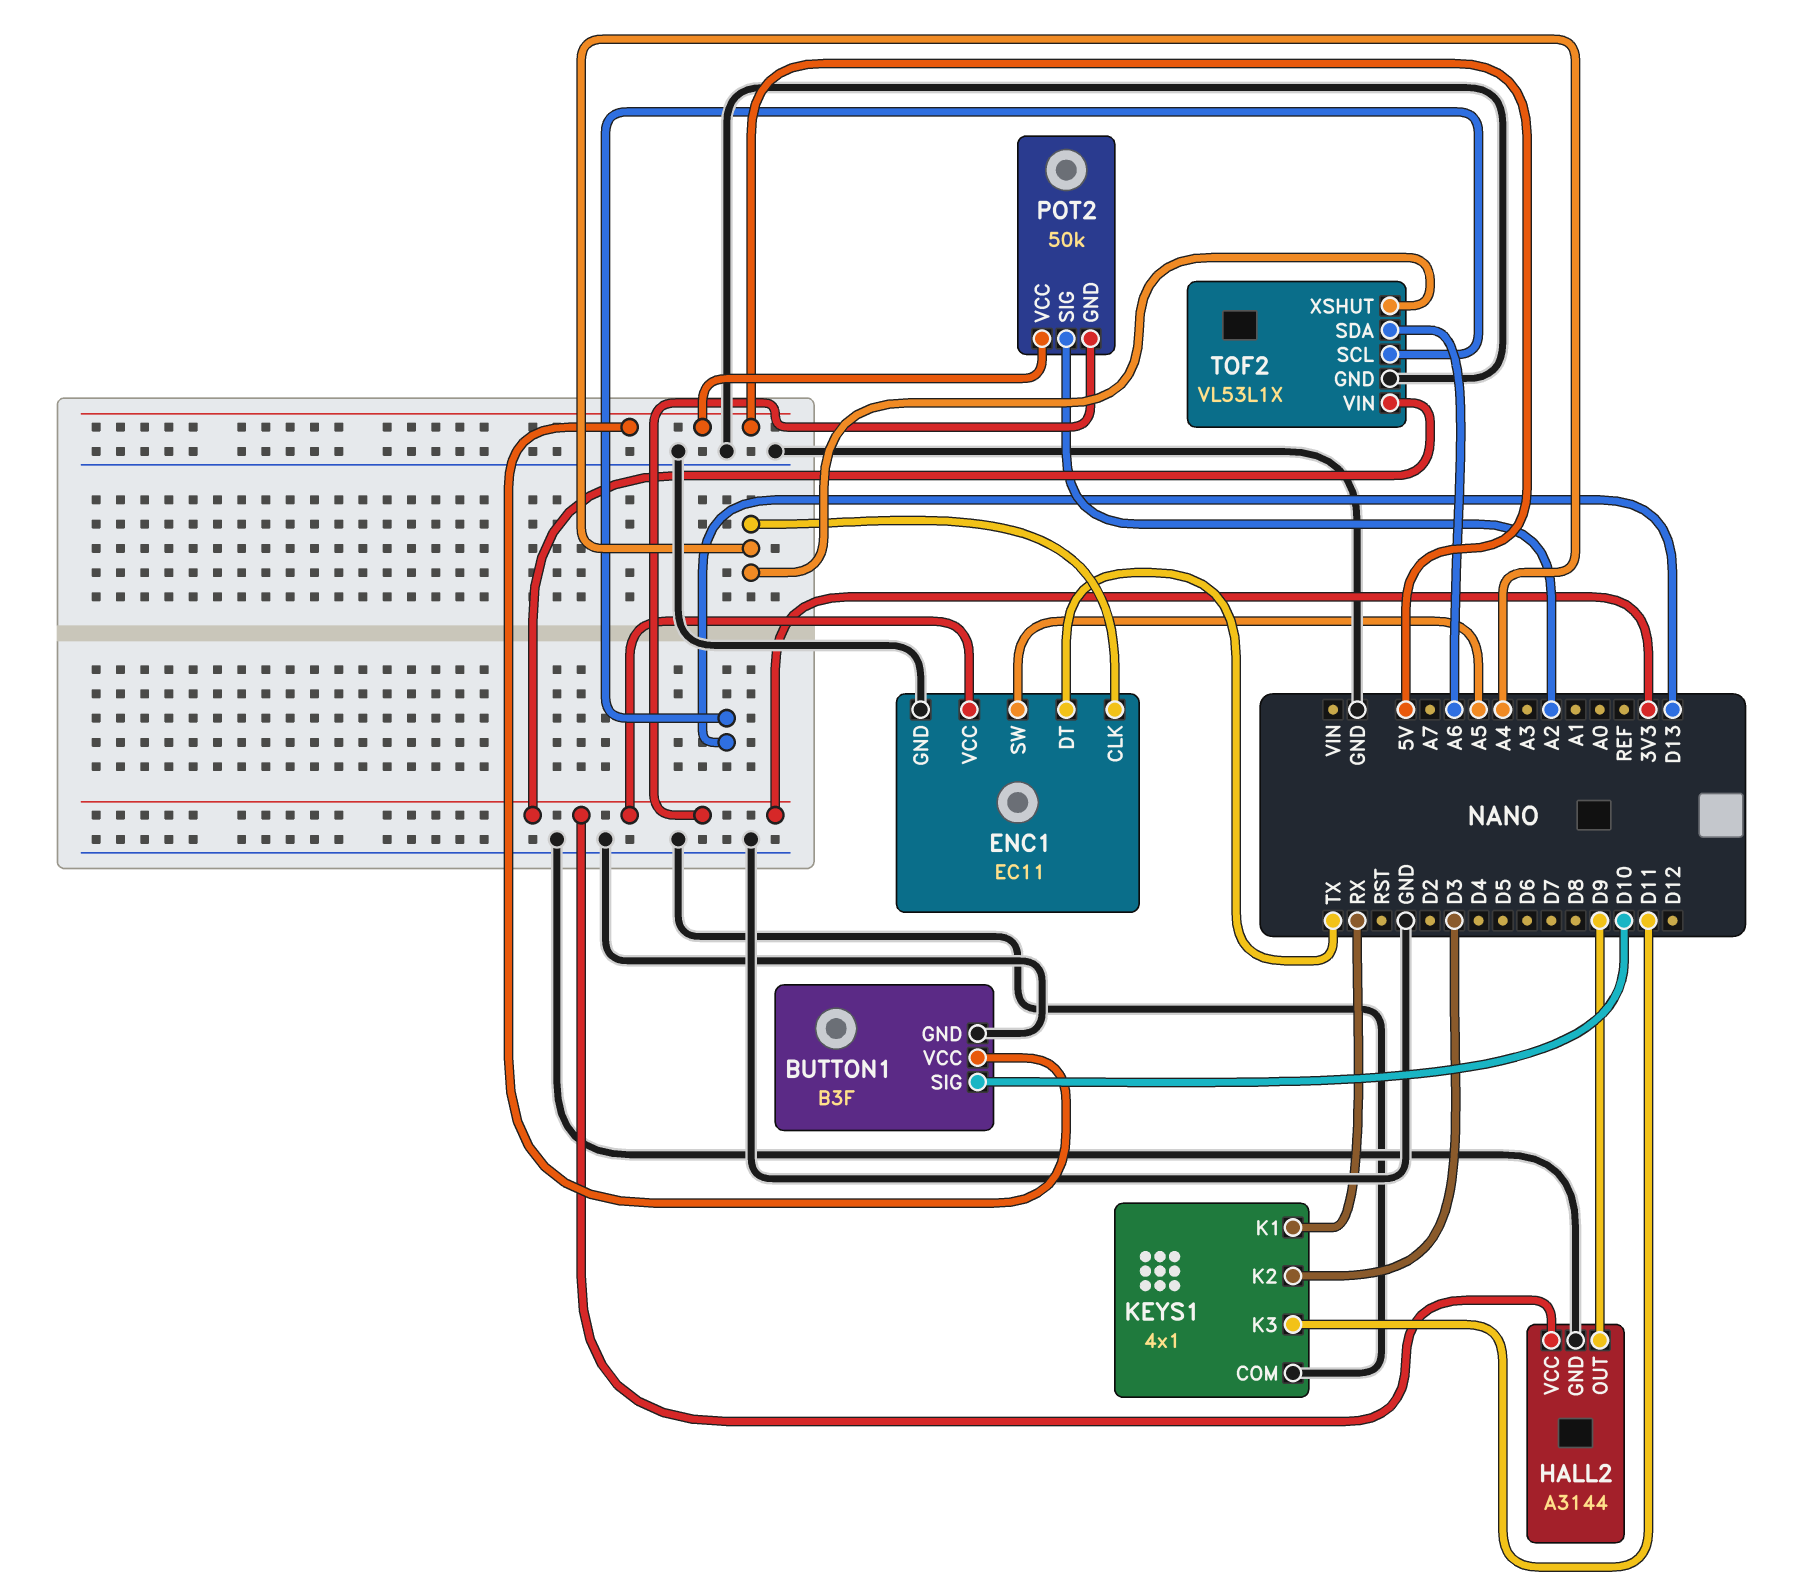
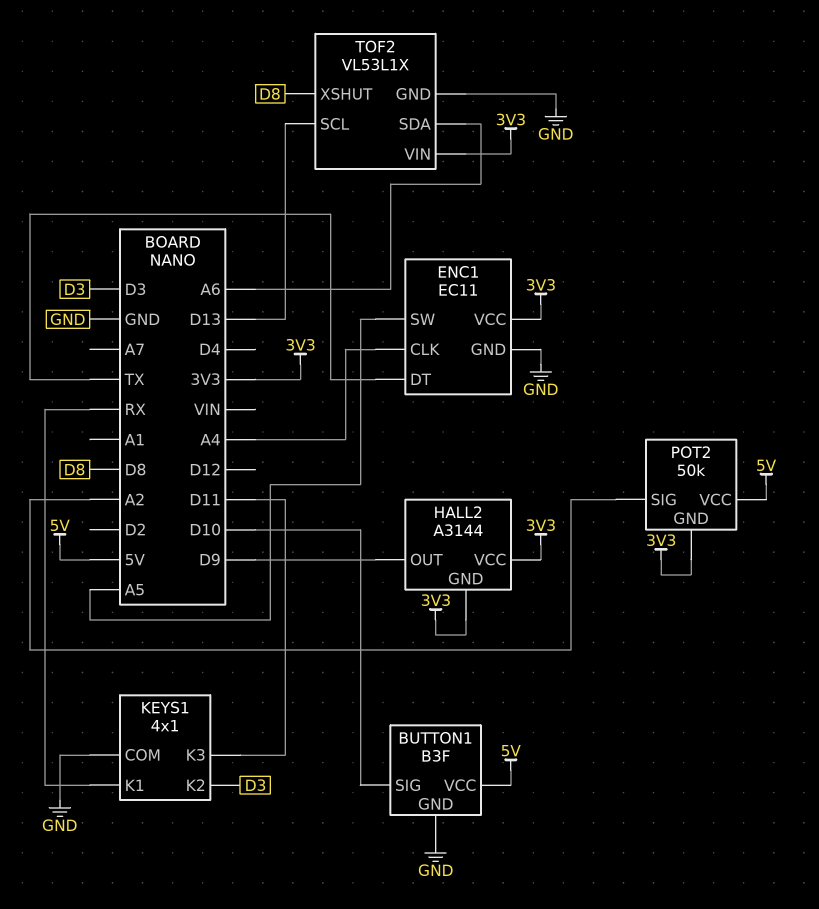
HALL2 pin GND: GND -> 3V3
TOF2 pin XSHUT: A4 -> D8

